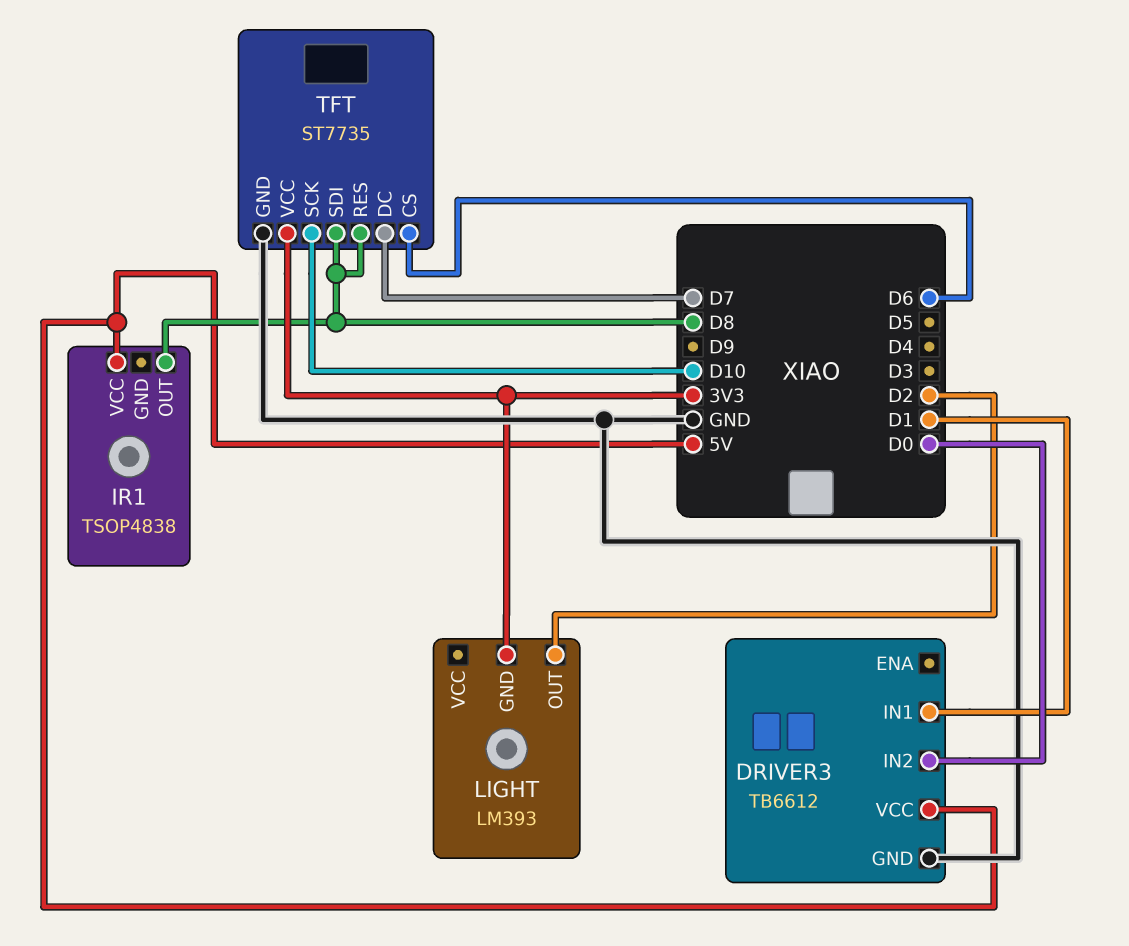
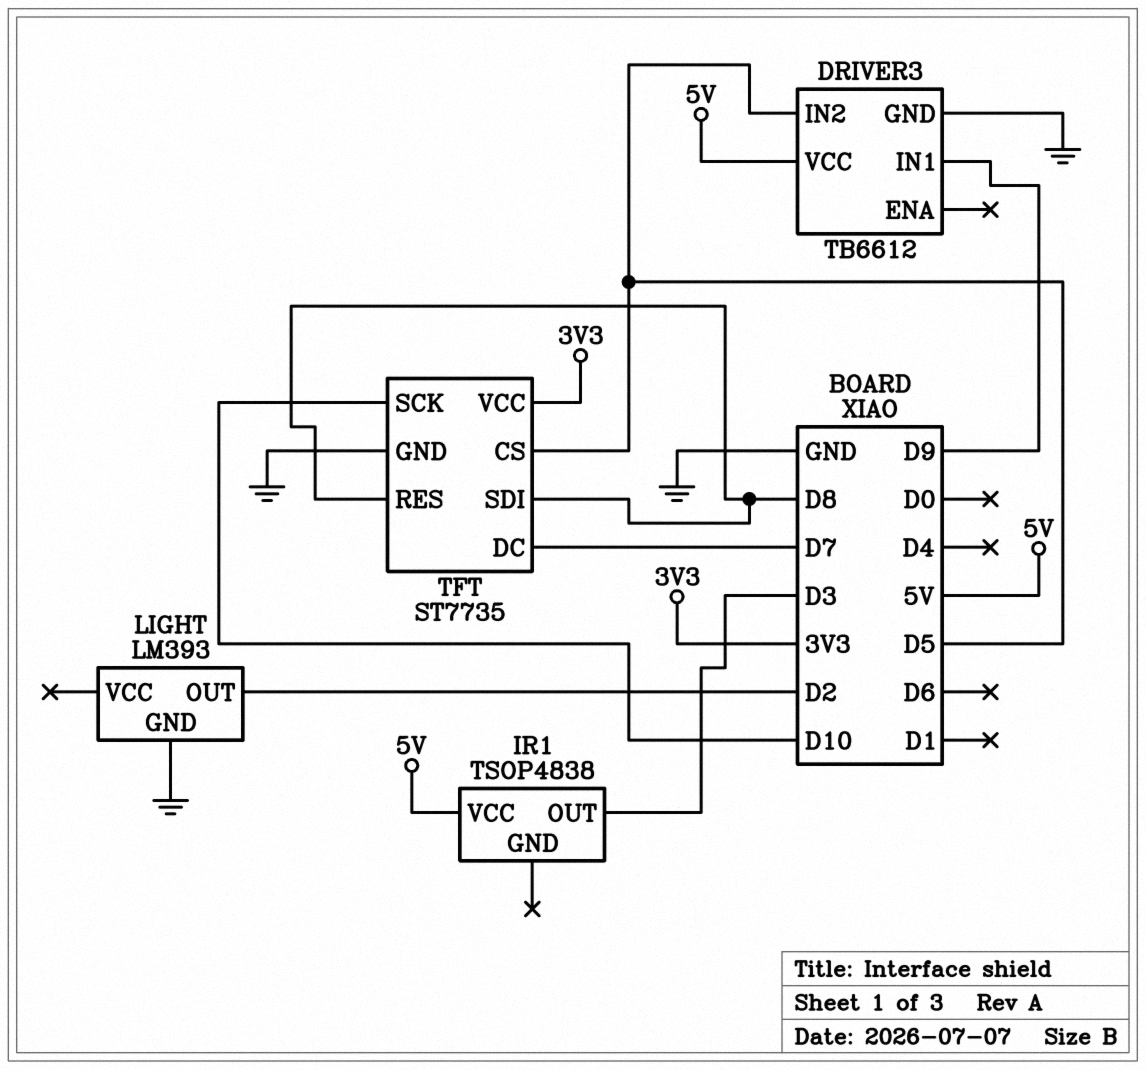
DRIVER3 pin IN1: D1 -> D9
DRIVER3 pin IN2: D0 -> D5
IR1 pin OUT: D8 -> D3
LIGHT pin GND: 3V3 -> GND
TFT pin CS: D6 -> D5

